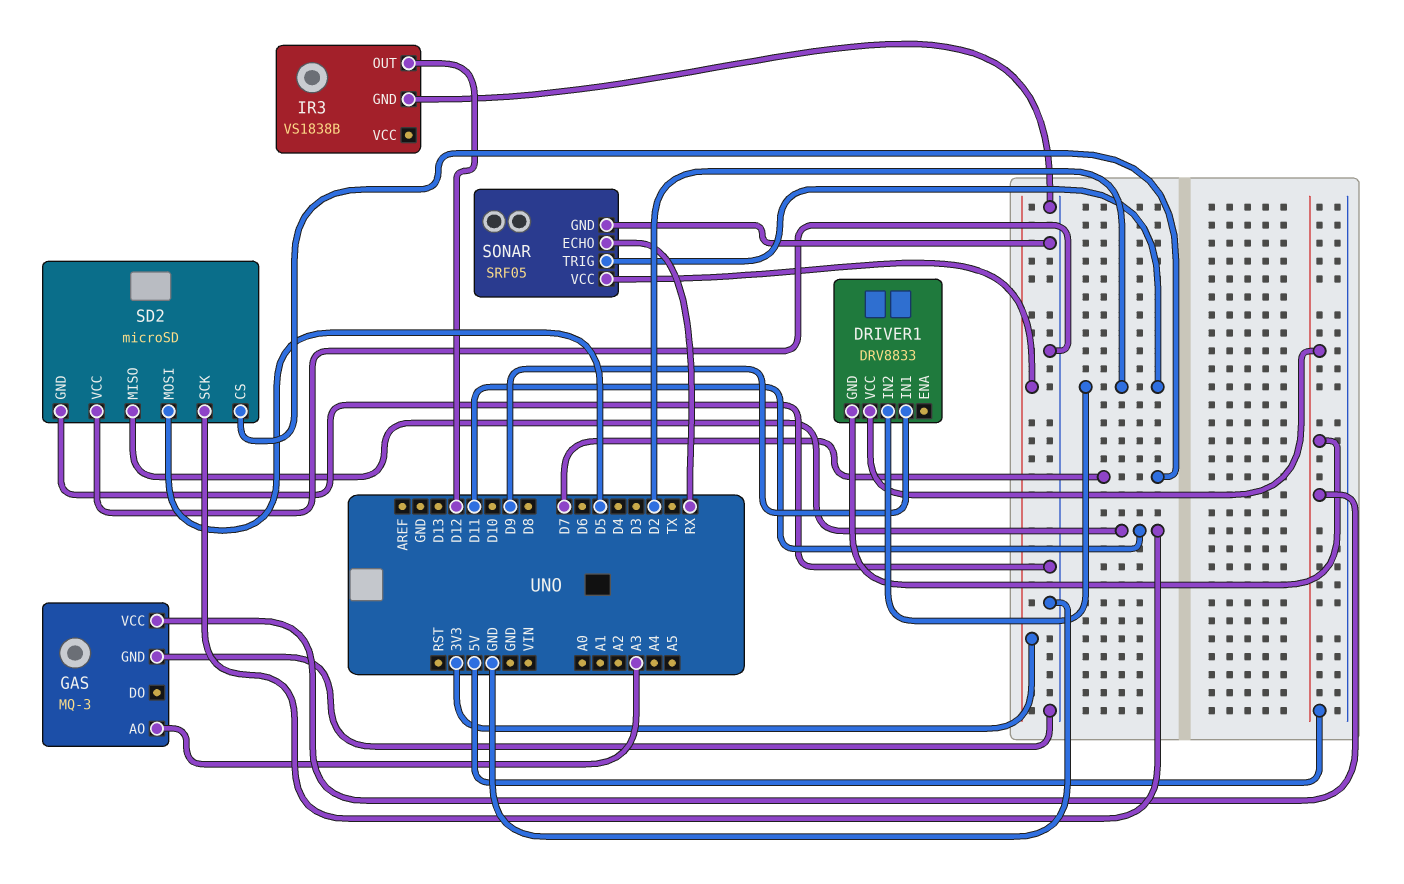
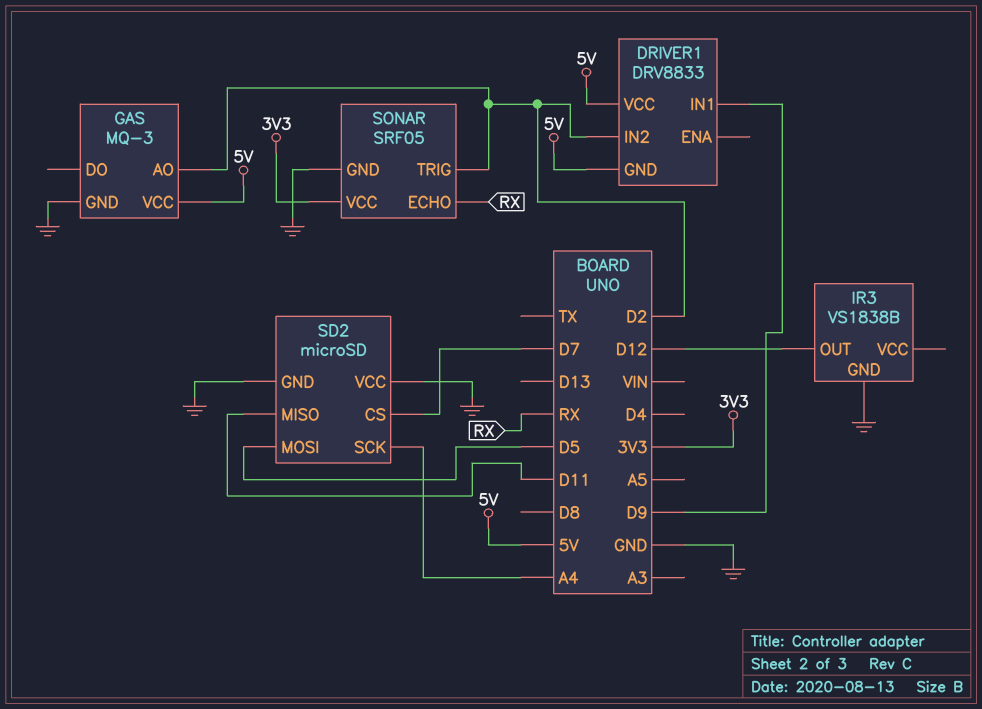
GAS pin AO: A3 -> D2
SD2 pin SCK: D11 -> A4

